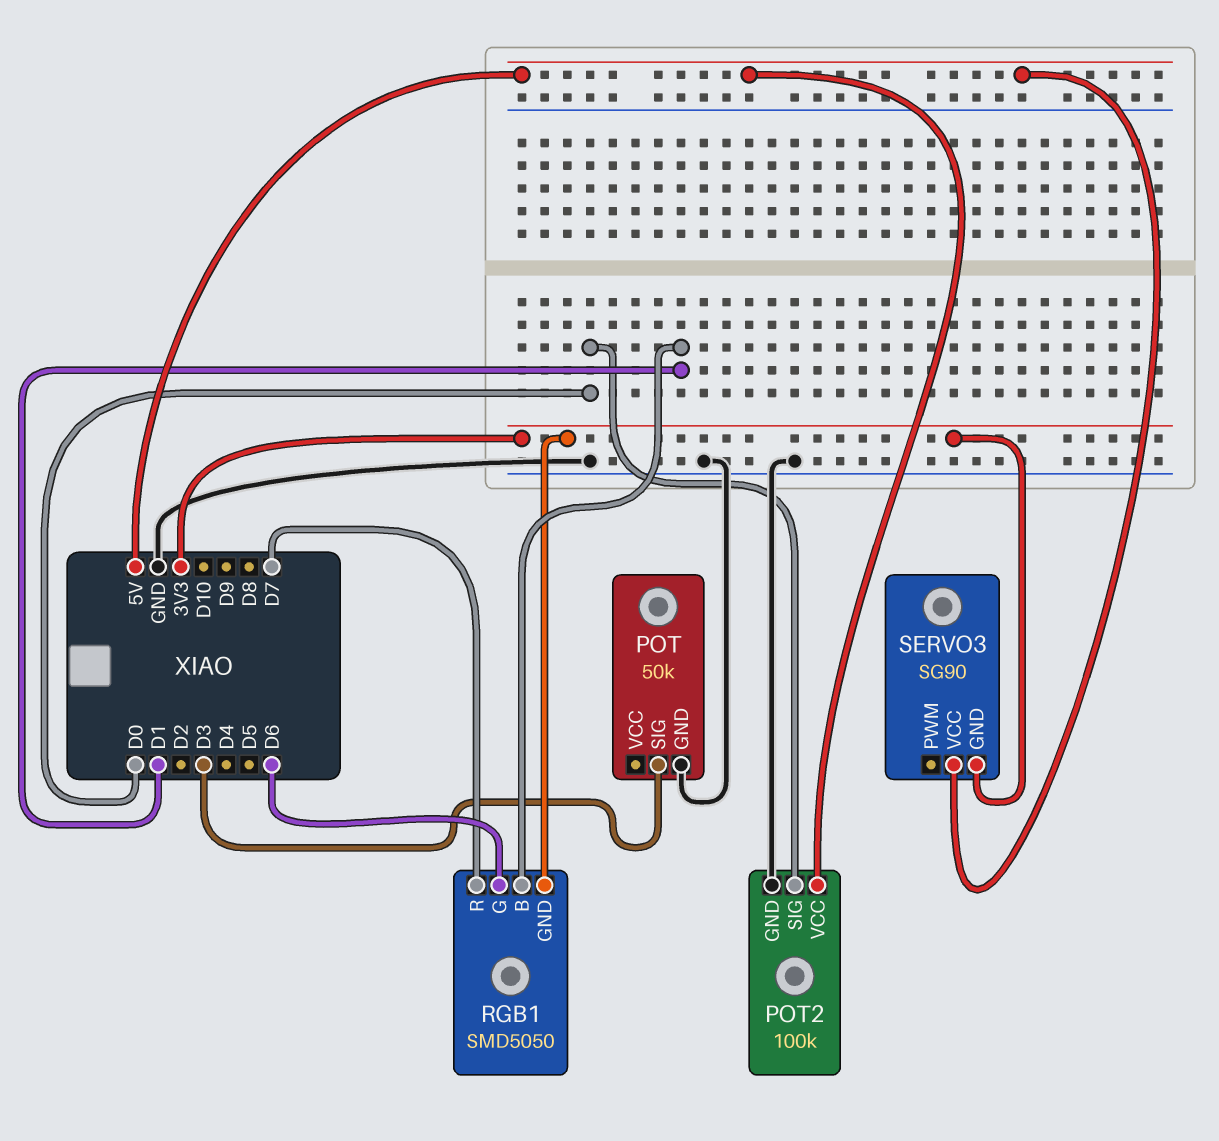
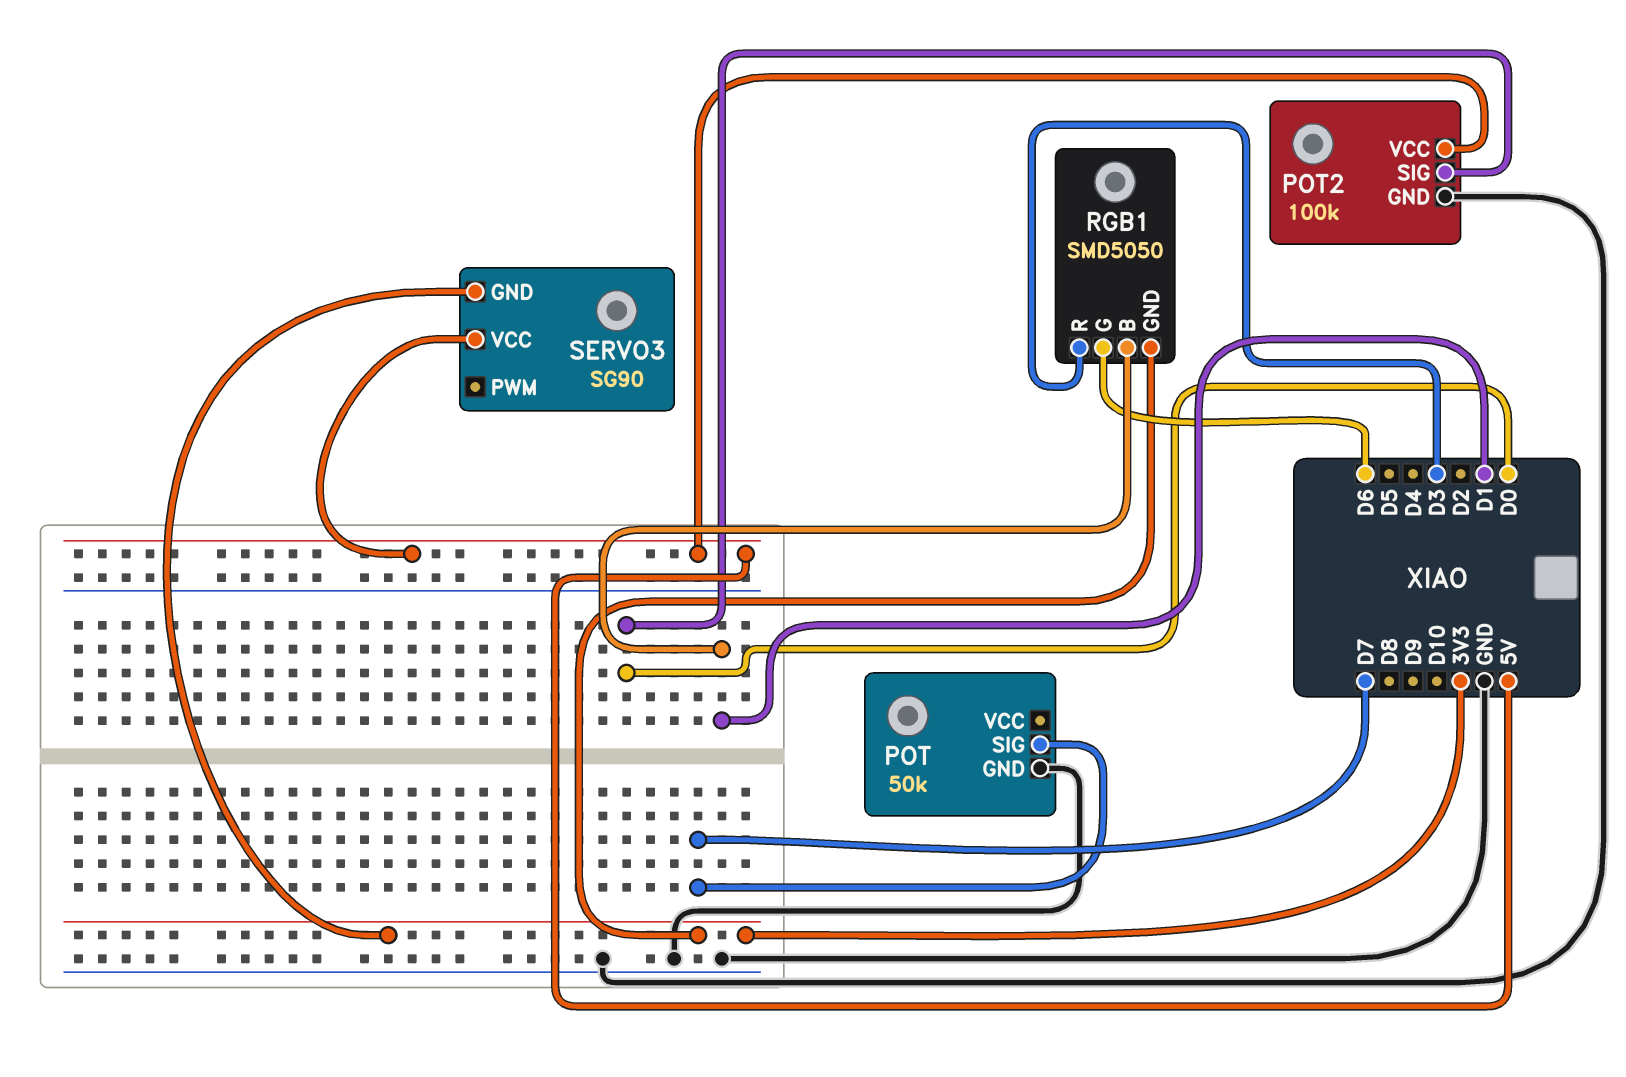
POT pin SIG: D3 -> D7
RGB1 pin R: D7 -> D3

